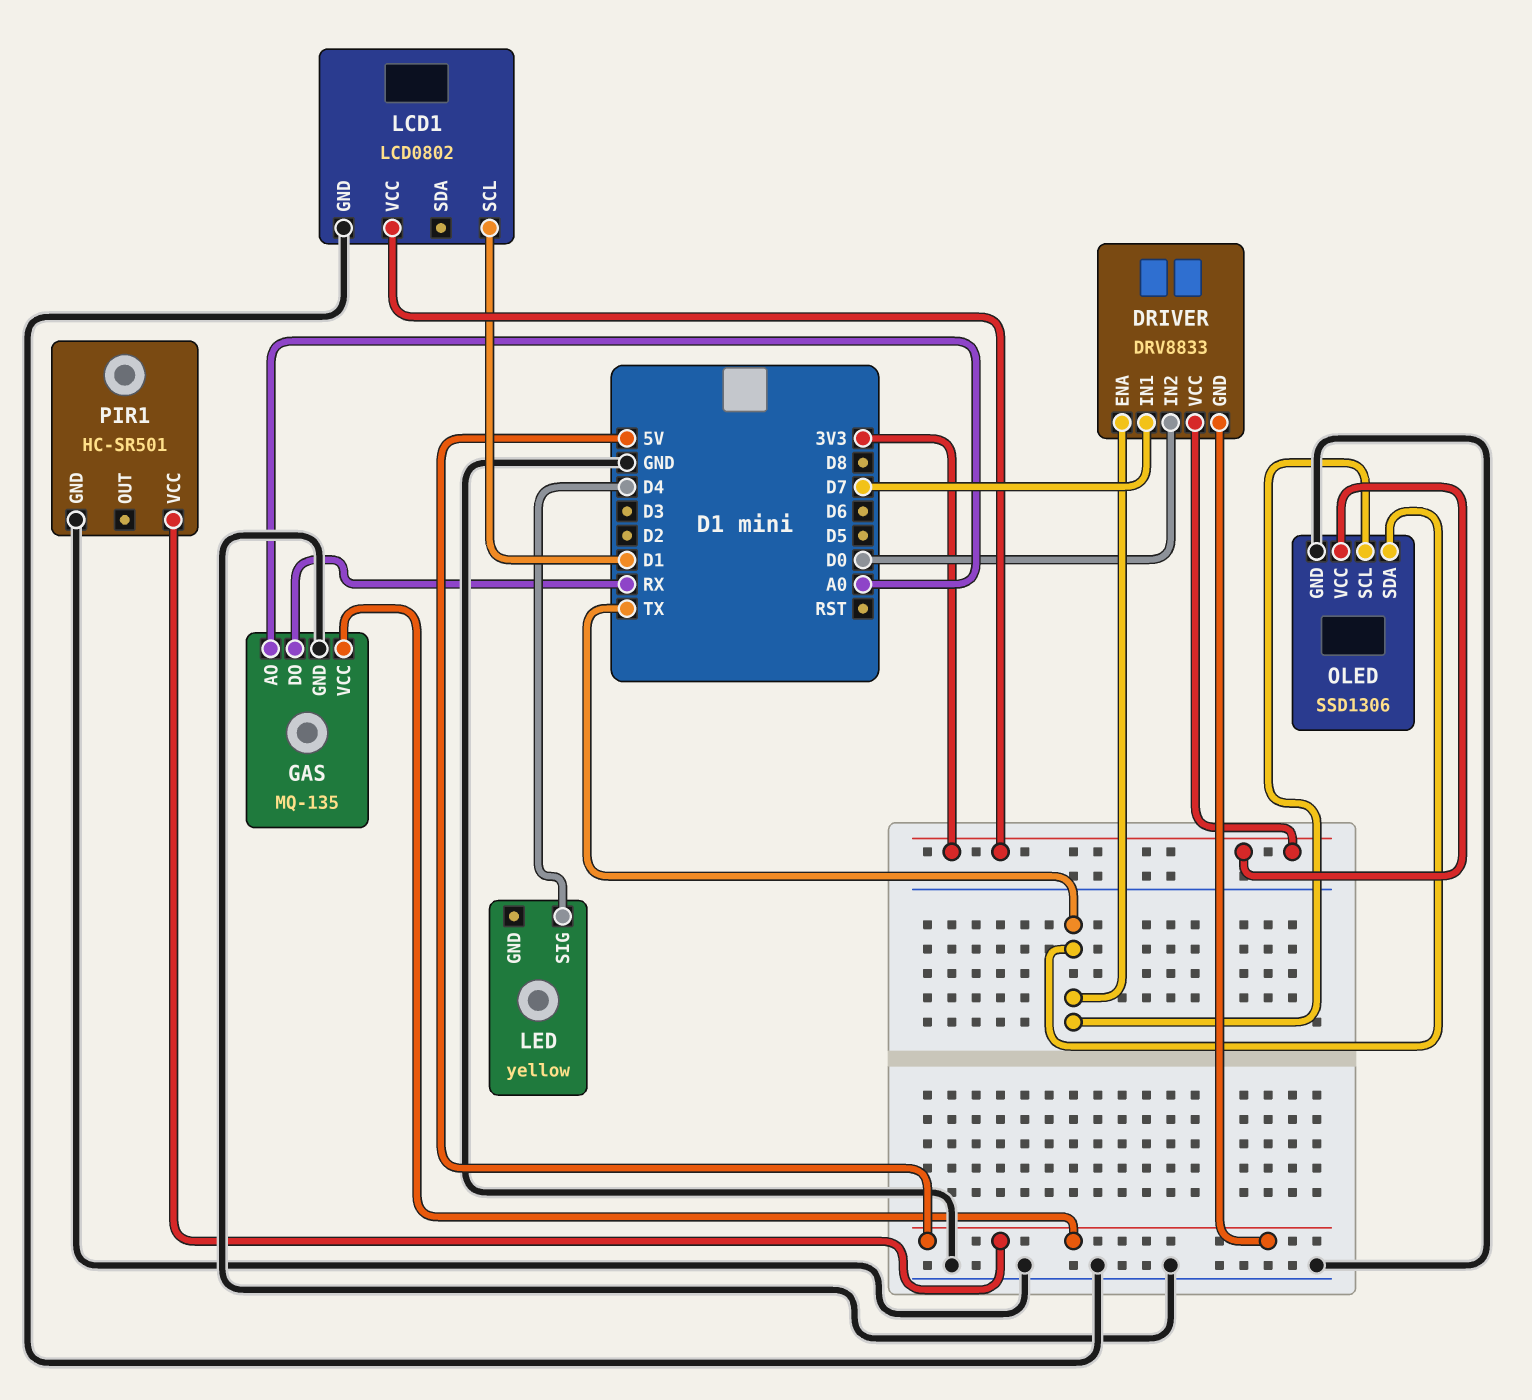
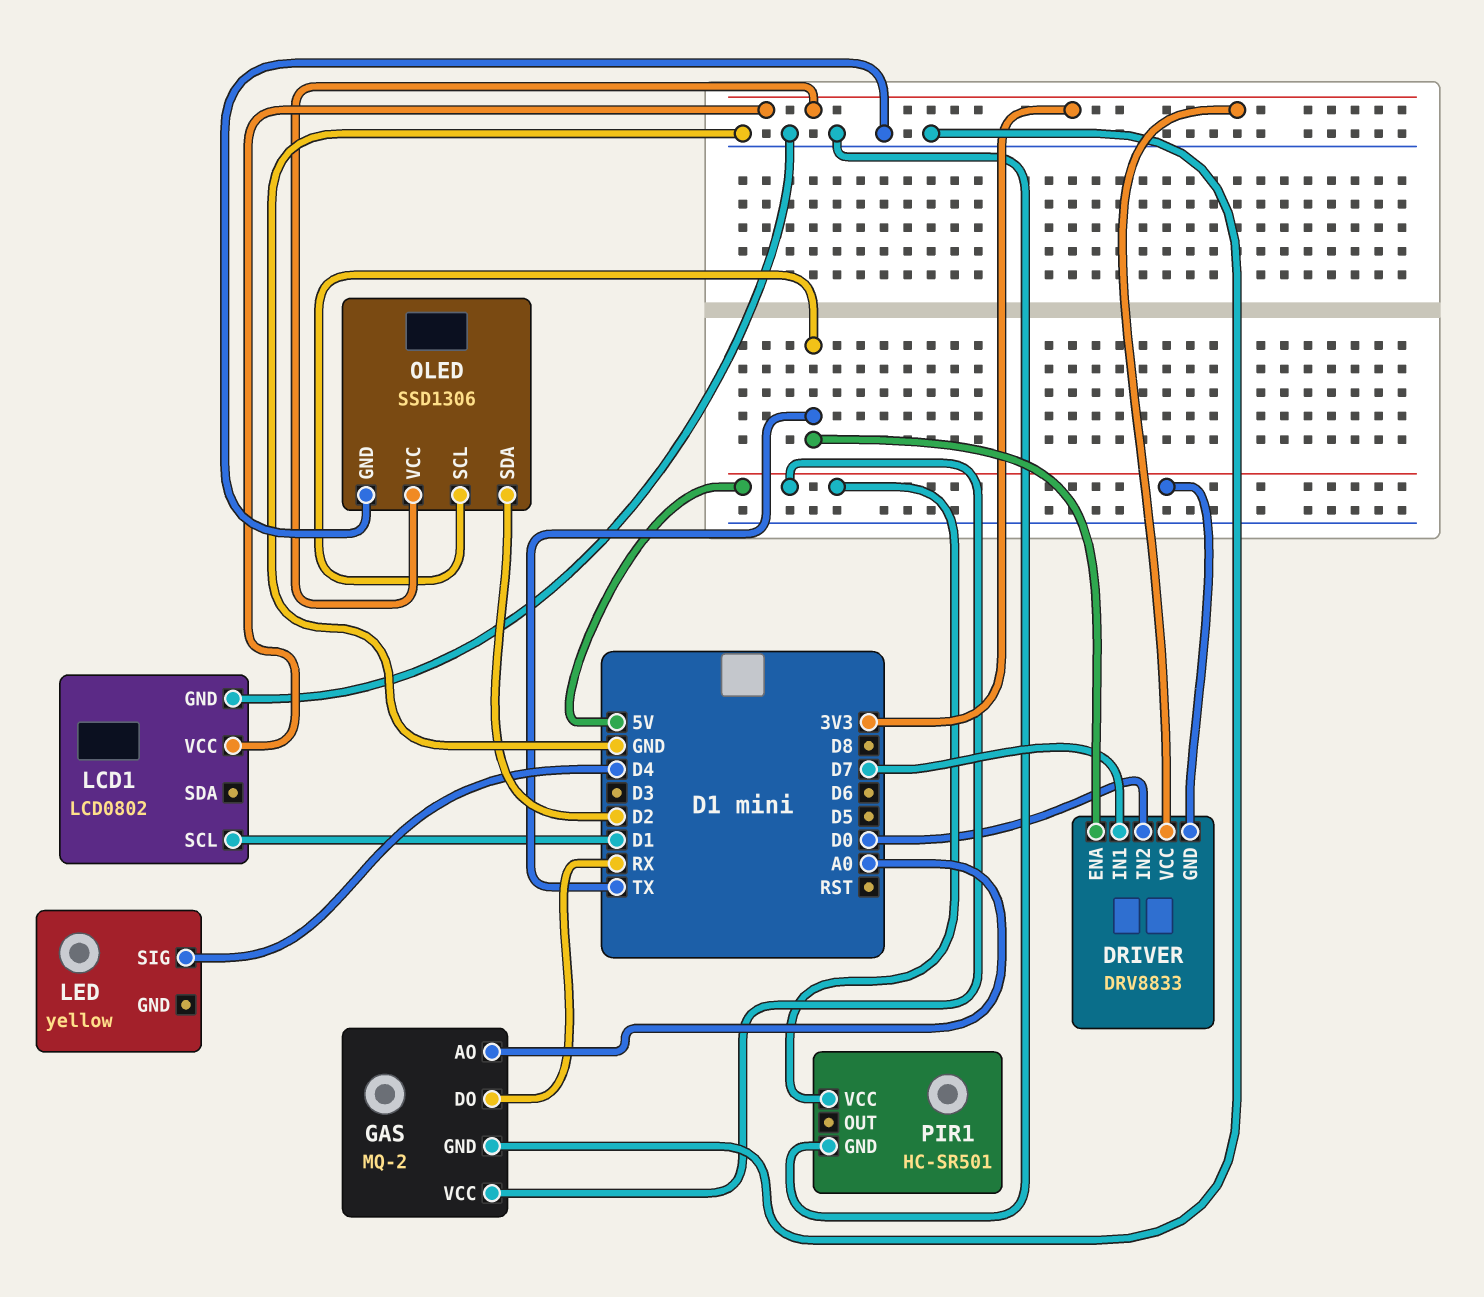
GAS: MQ-135 -> MQ-2
OLED pin SDA: TX -> D2

